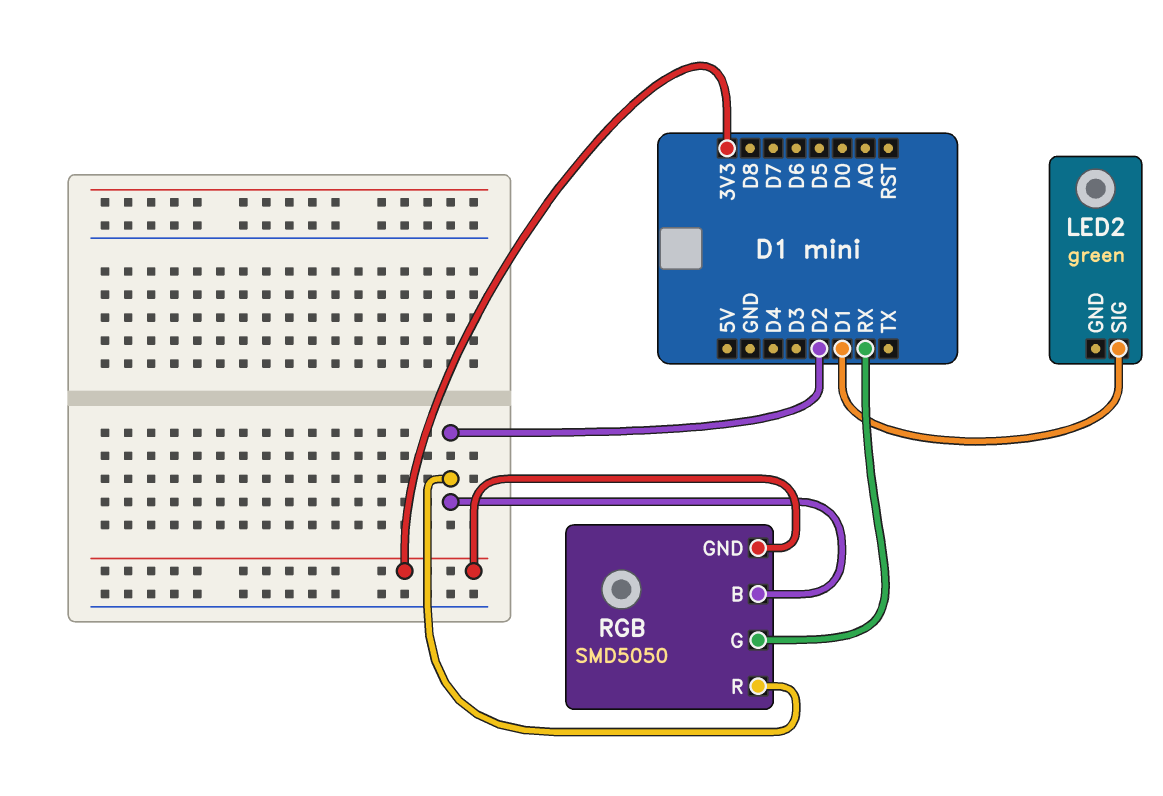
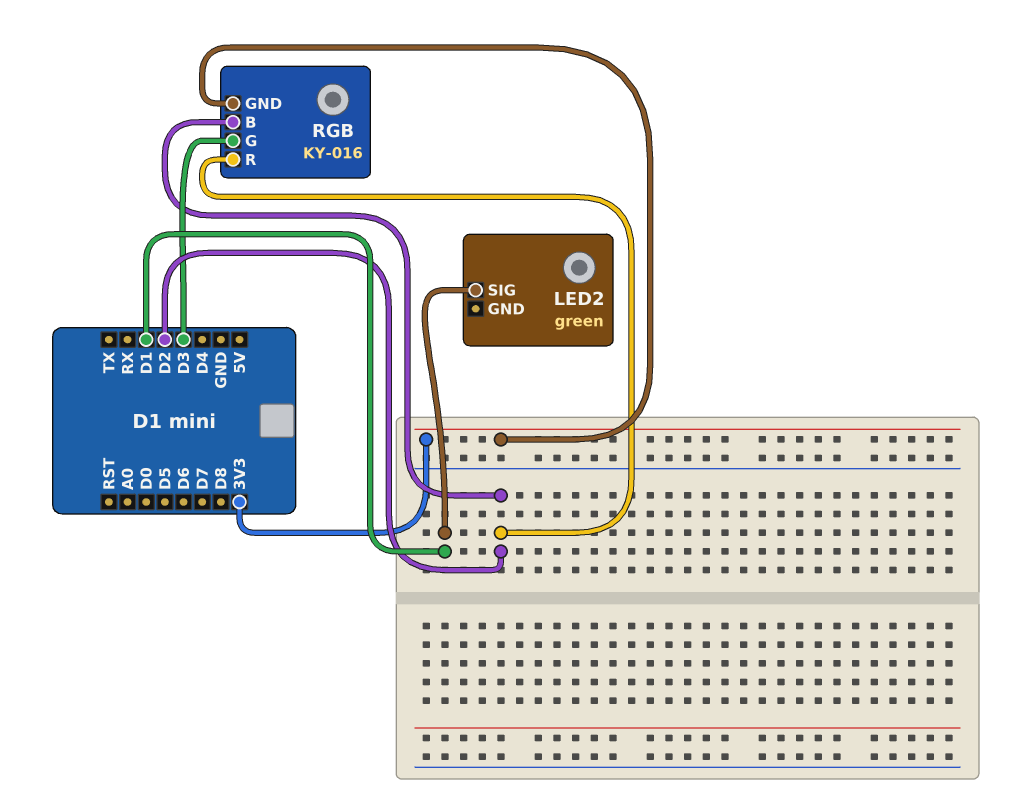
RGB: SMD5050 -> KY-016
RGB pin G: RX -> D3

